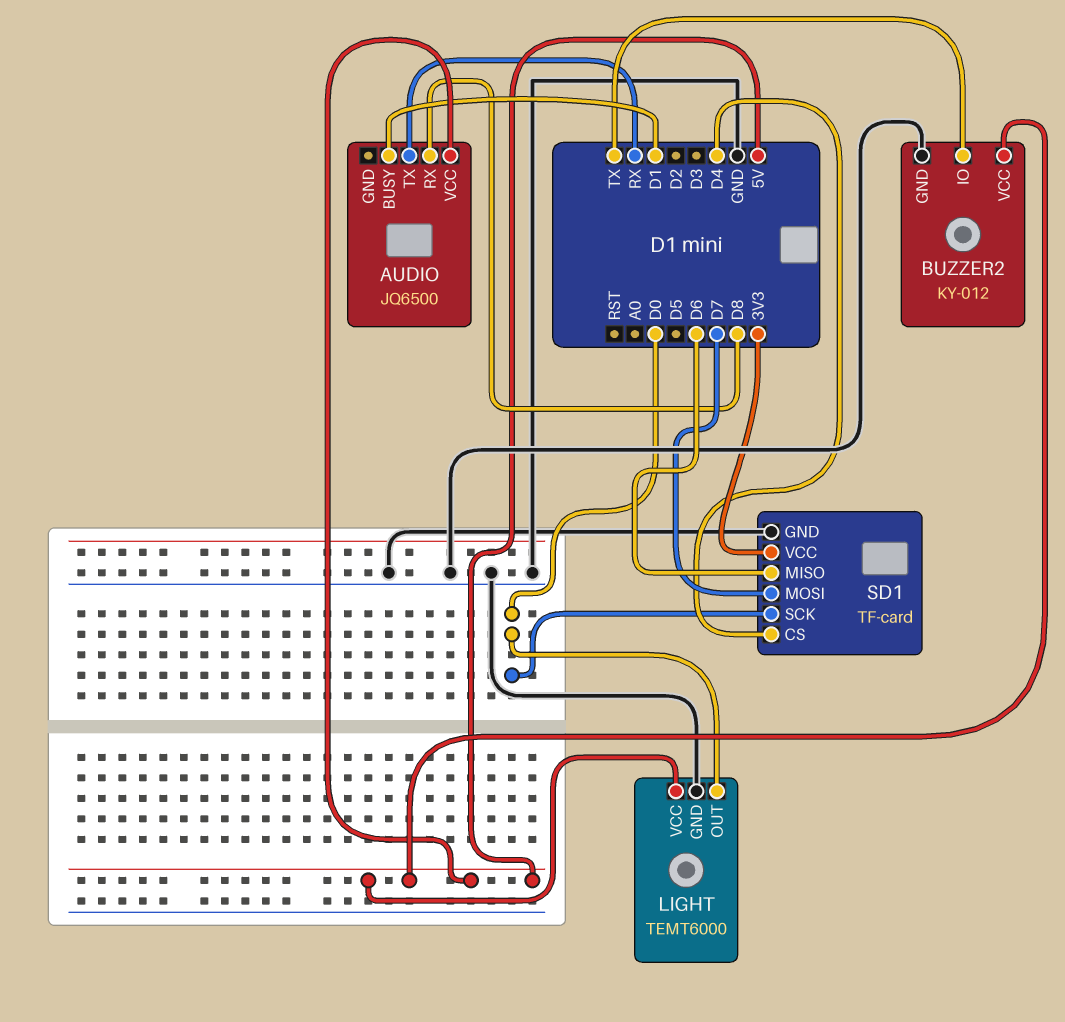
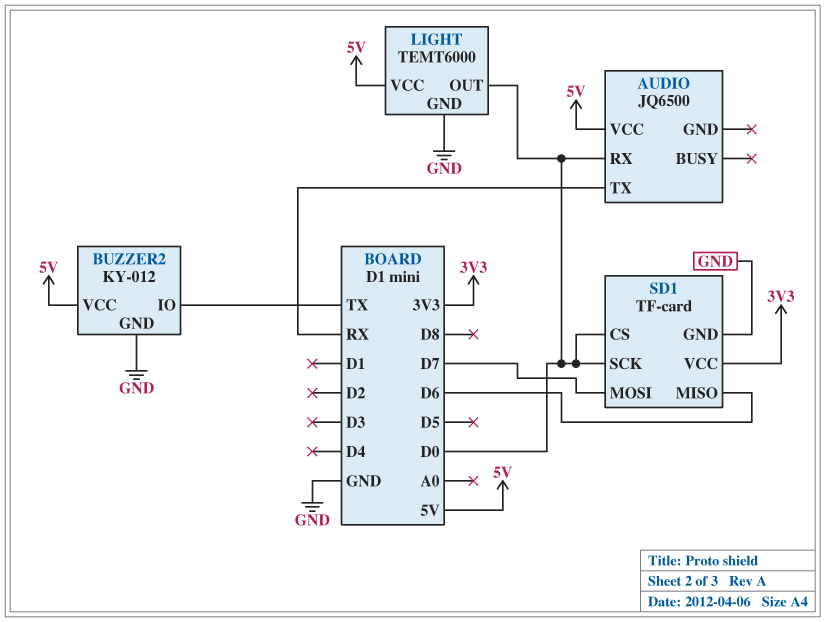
AUDIO pin BUSY: D1 -> none
AUDIO pin RX: D8 -> D0
SD1 pin CS: D4 -> D0

